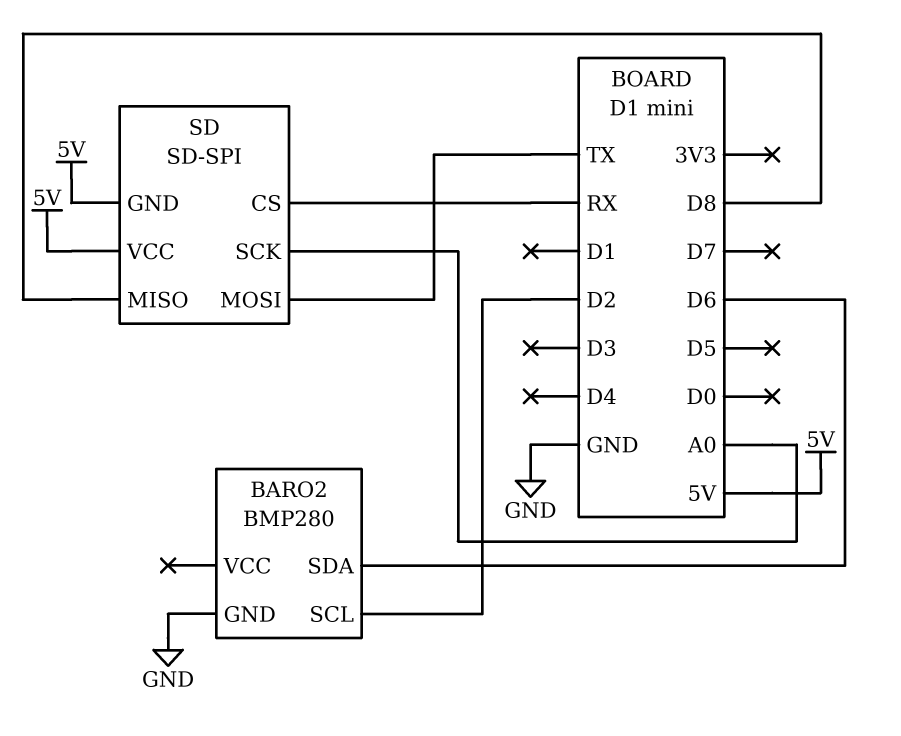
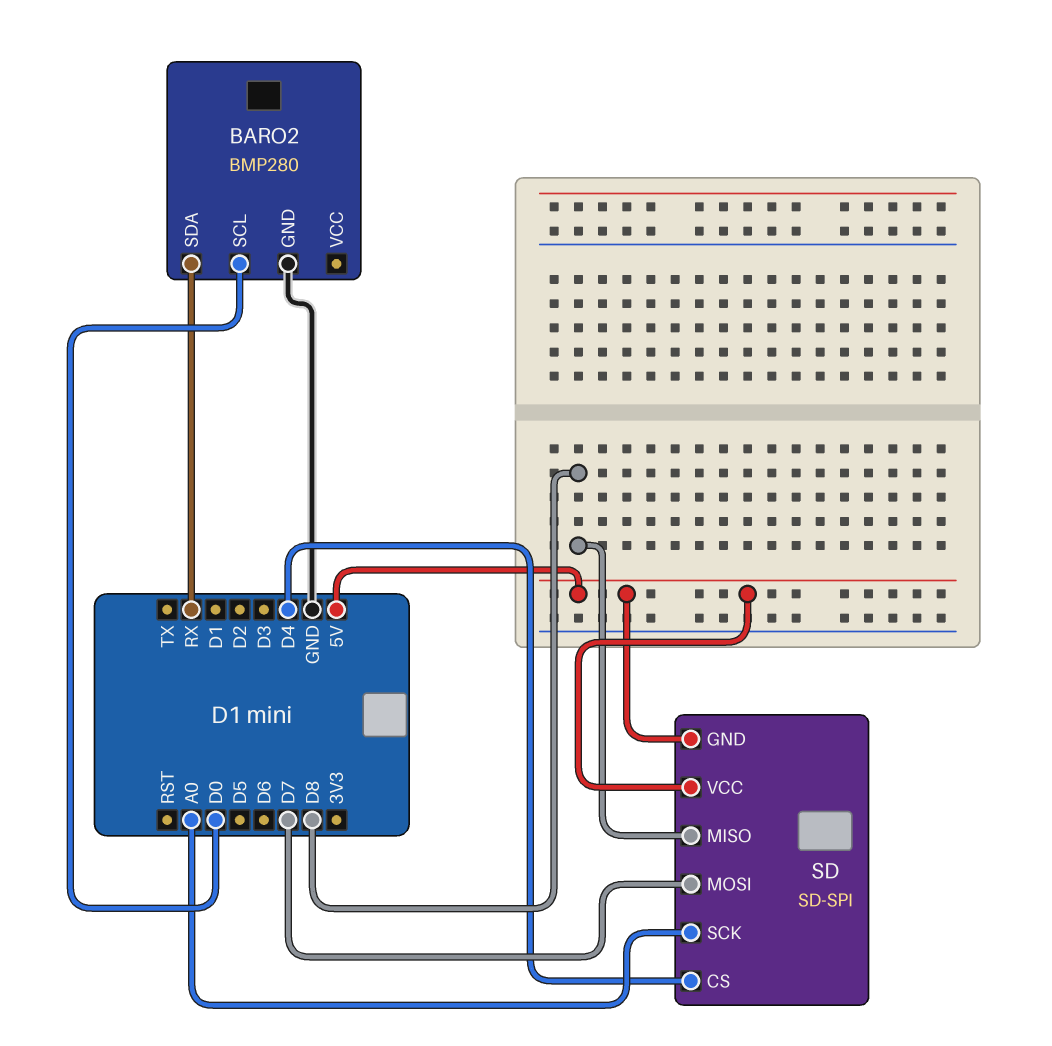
BARO2 pin SCL: D2 -> D0
BARO2 pin SDA: D6 -> RX
SD pin CS: RX -> D4
SD pin MOSI: TX -> D7

